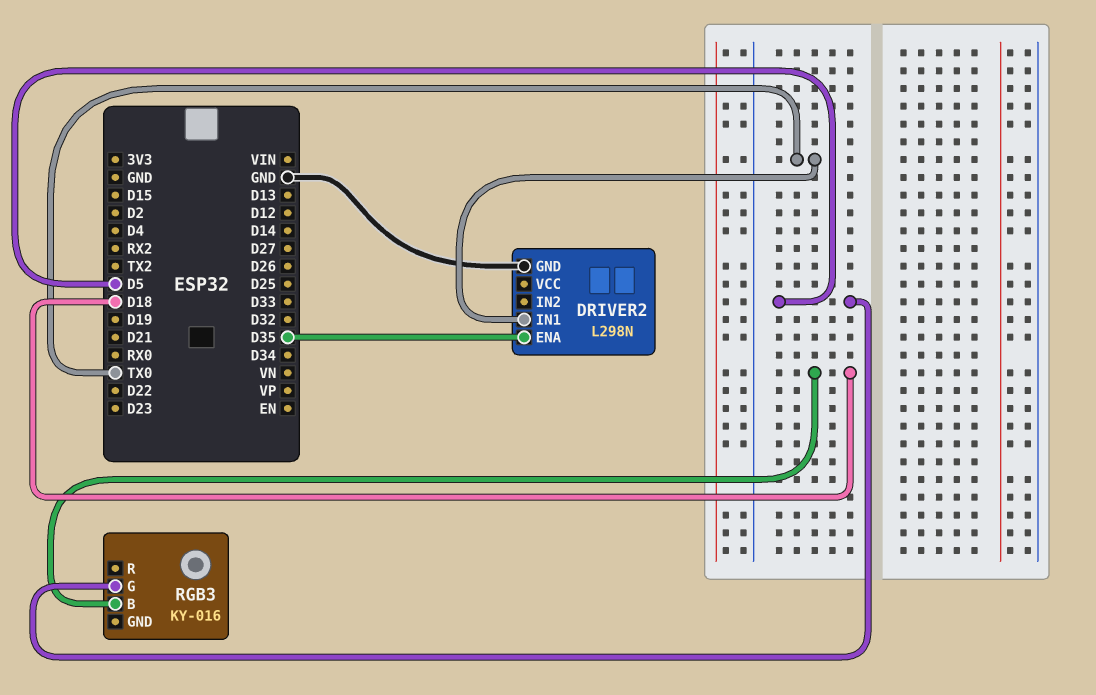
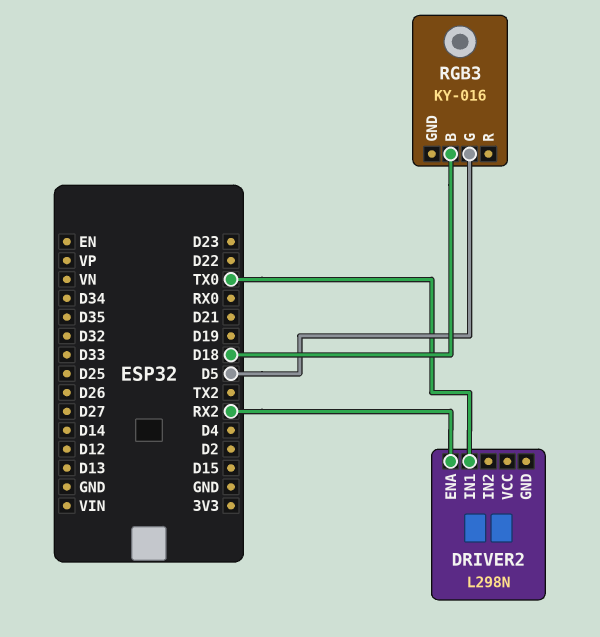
DRIVER2 pin ENA: D35 -> RX2
DRIVER2 pin GND: GND -> none

